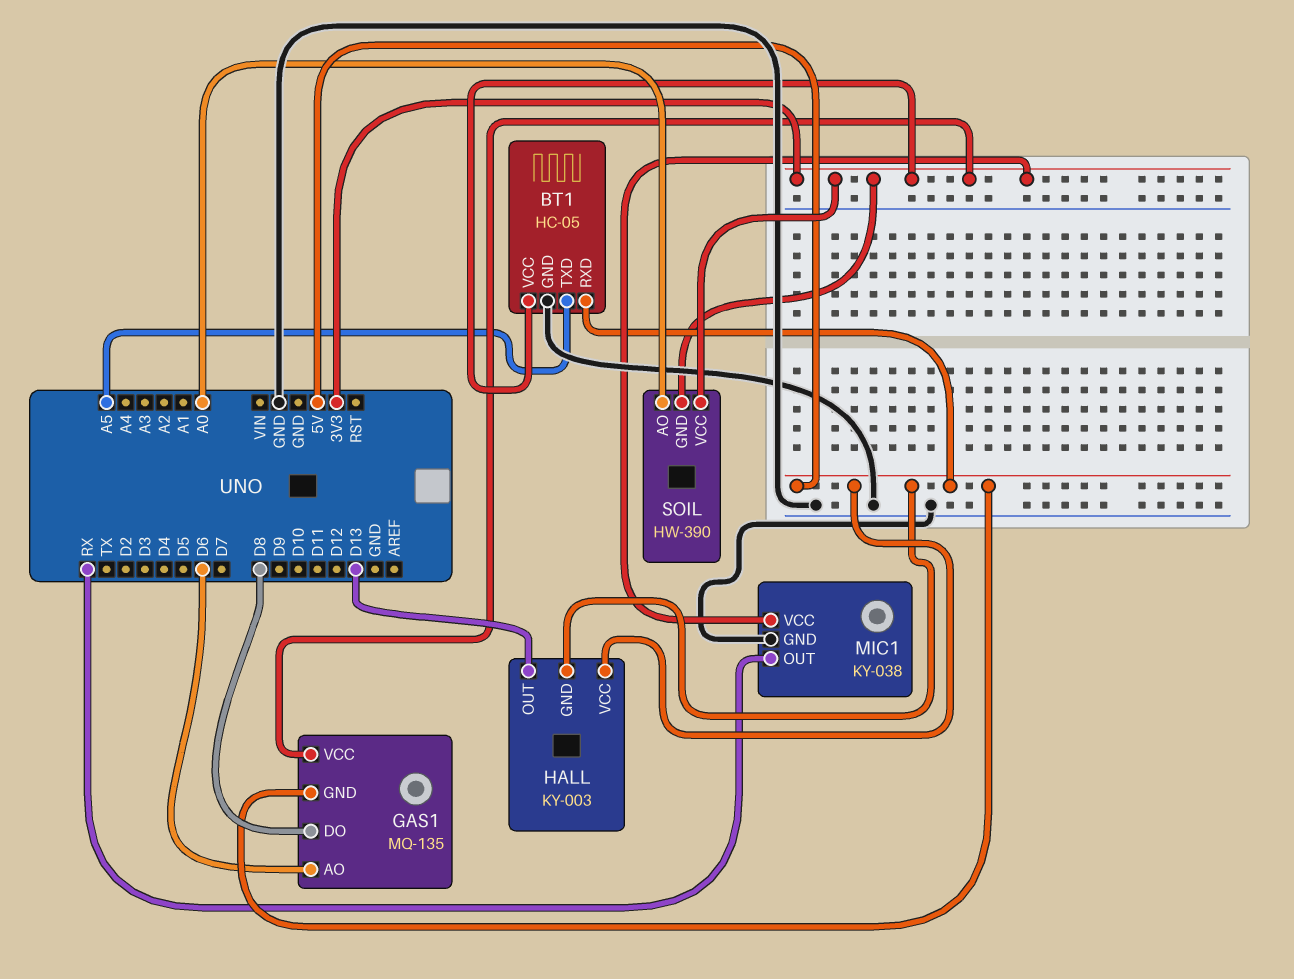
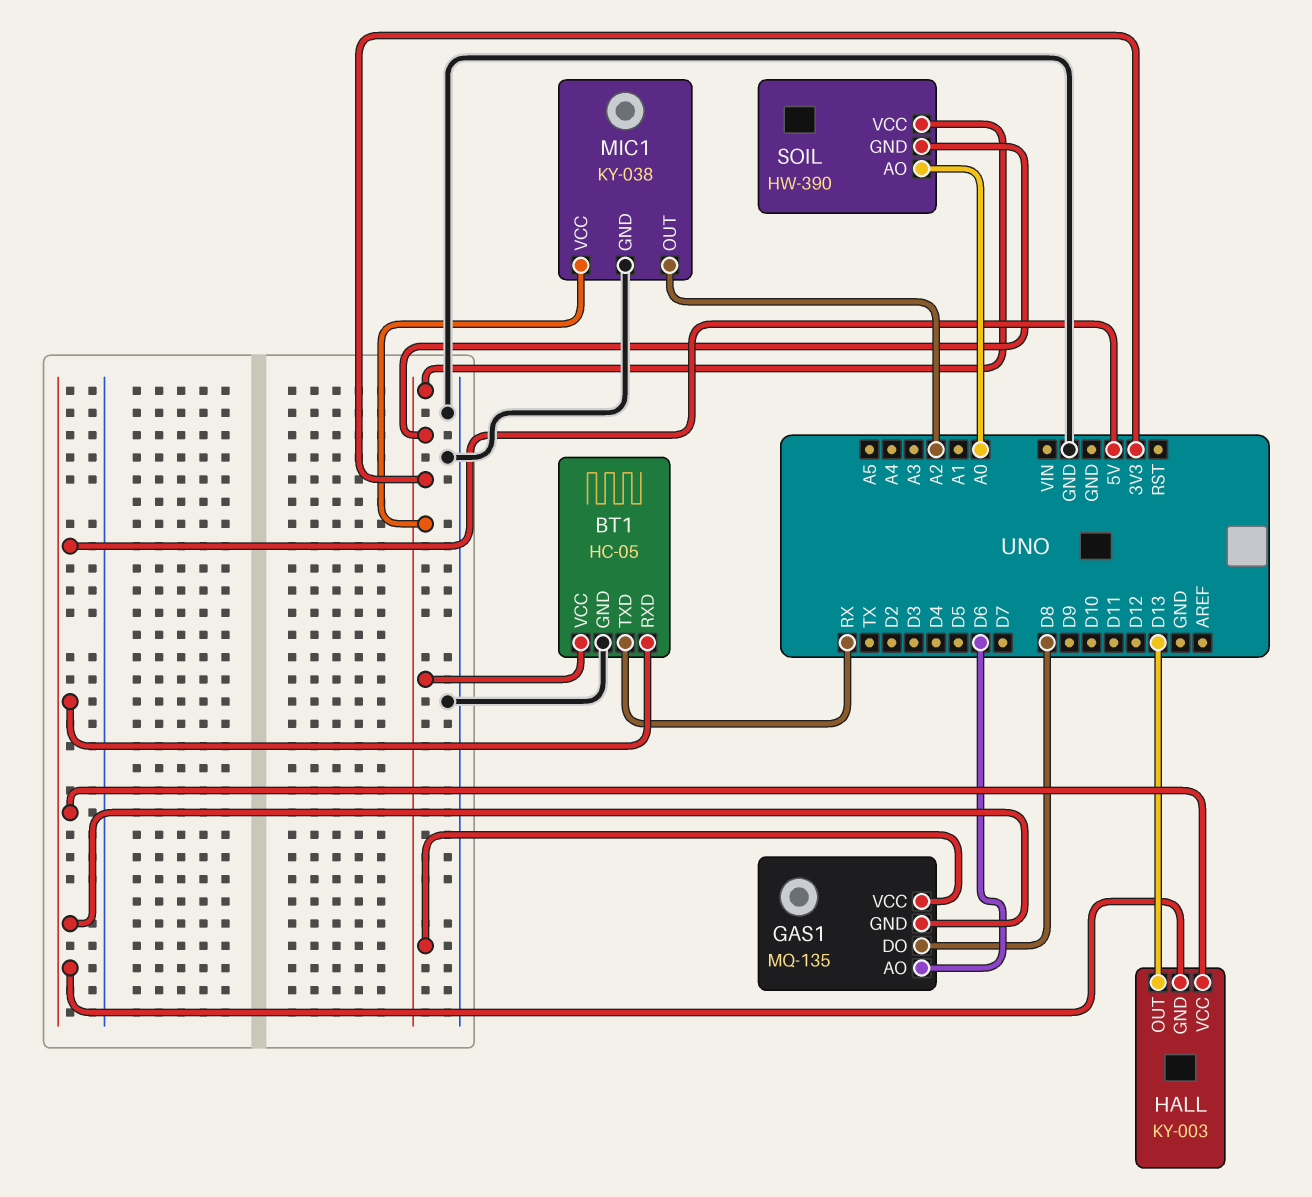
BT1 pin TXD: A5 -> RX
MIC1 pin OUT: RX -> A2

